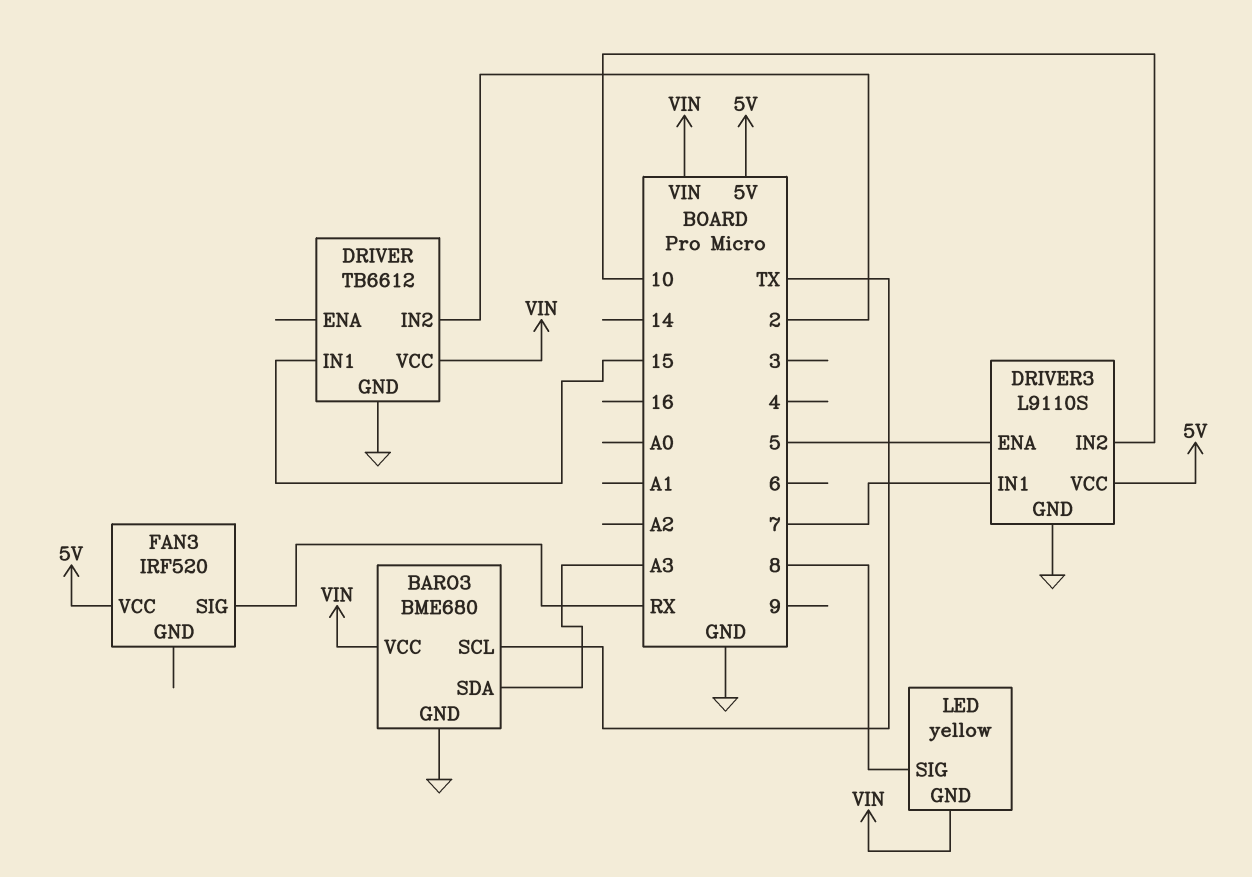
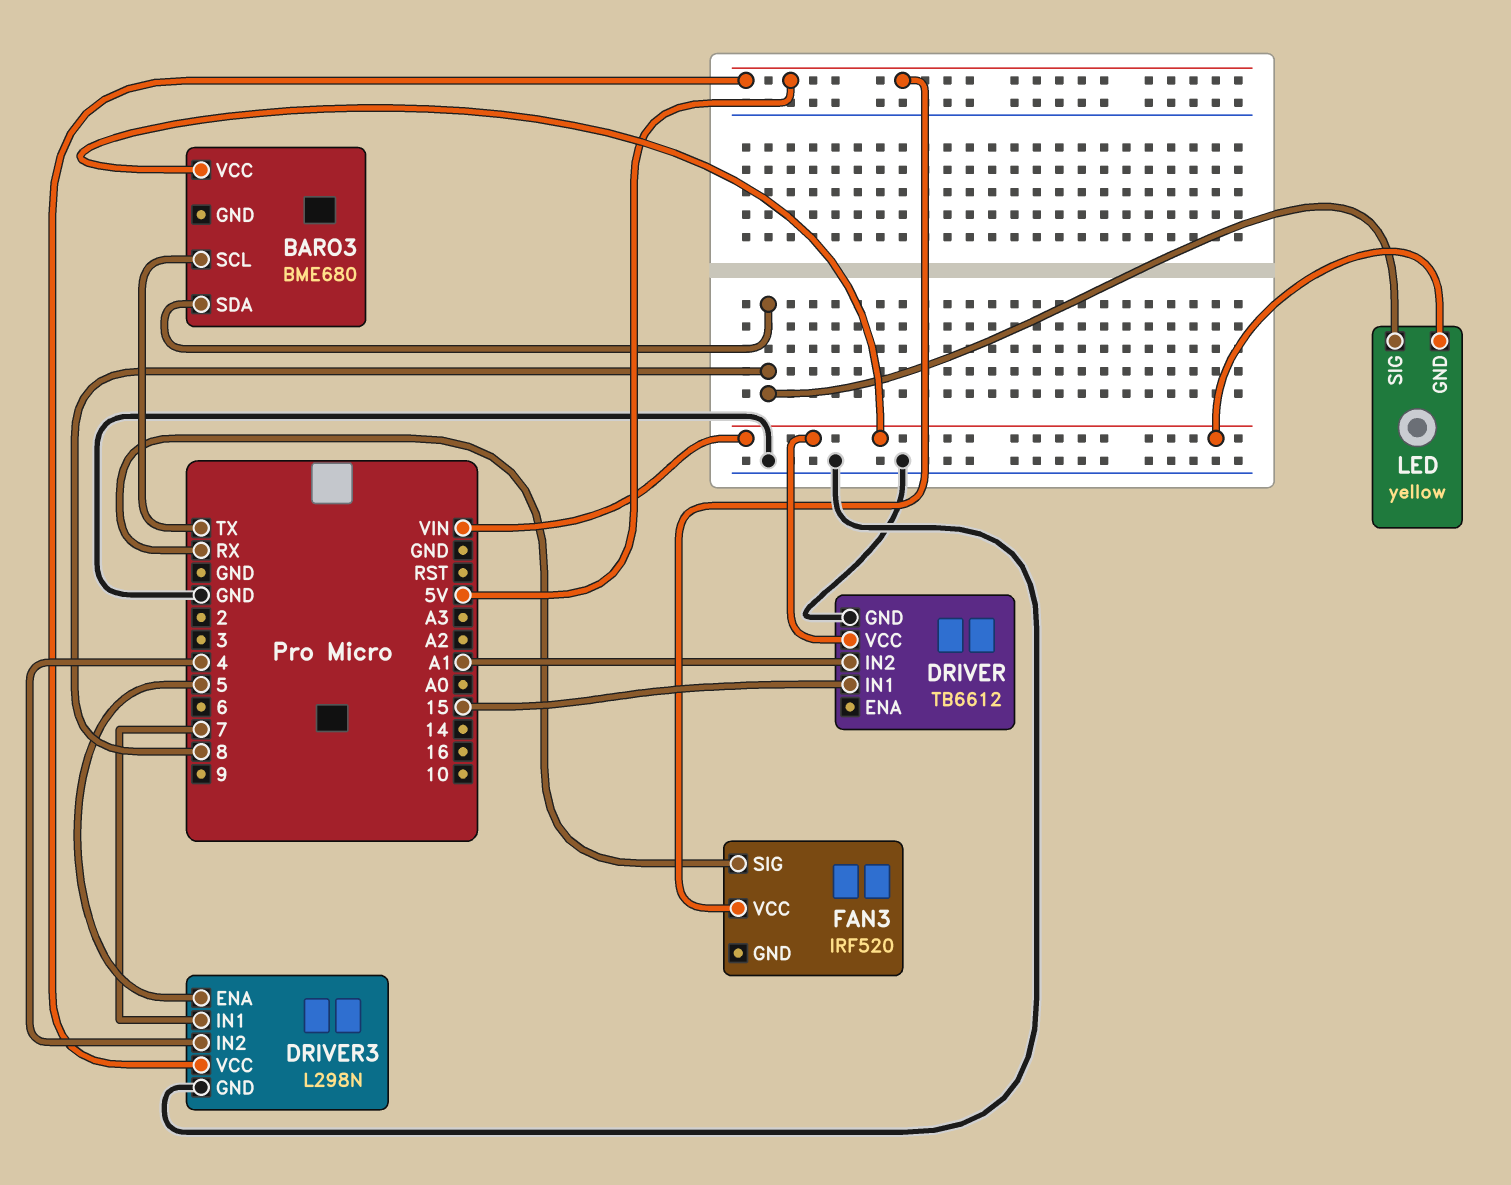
BARO3 pin GND: GND -> none
BARO3 pin SDA: A3 -> 8
DRIVER pin IN2: 2 -> A1
DRIVER3: L9110S -> L298N
DRIVER3 pin IN2: 10 -> 4

